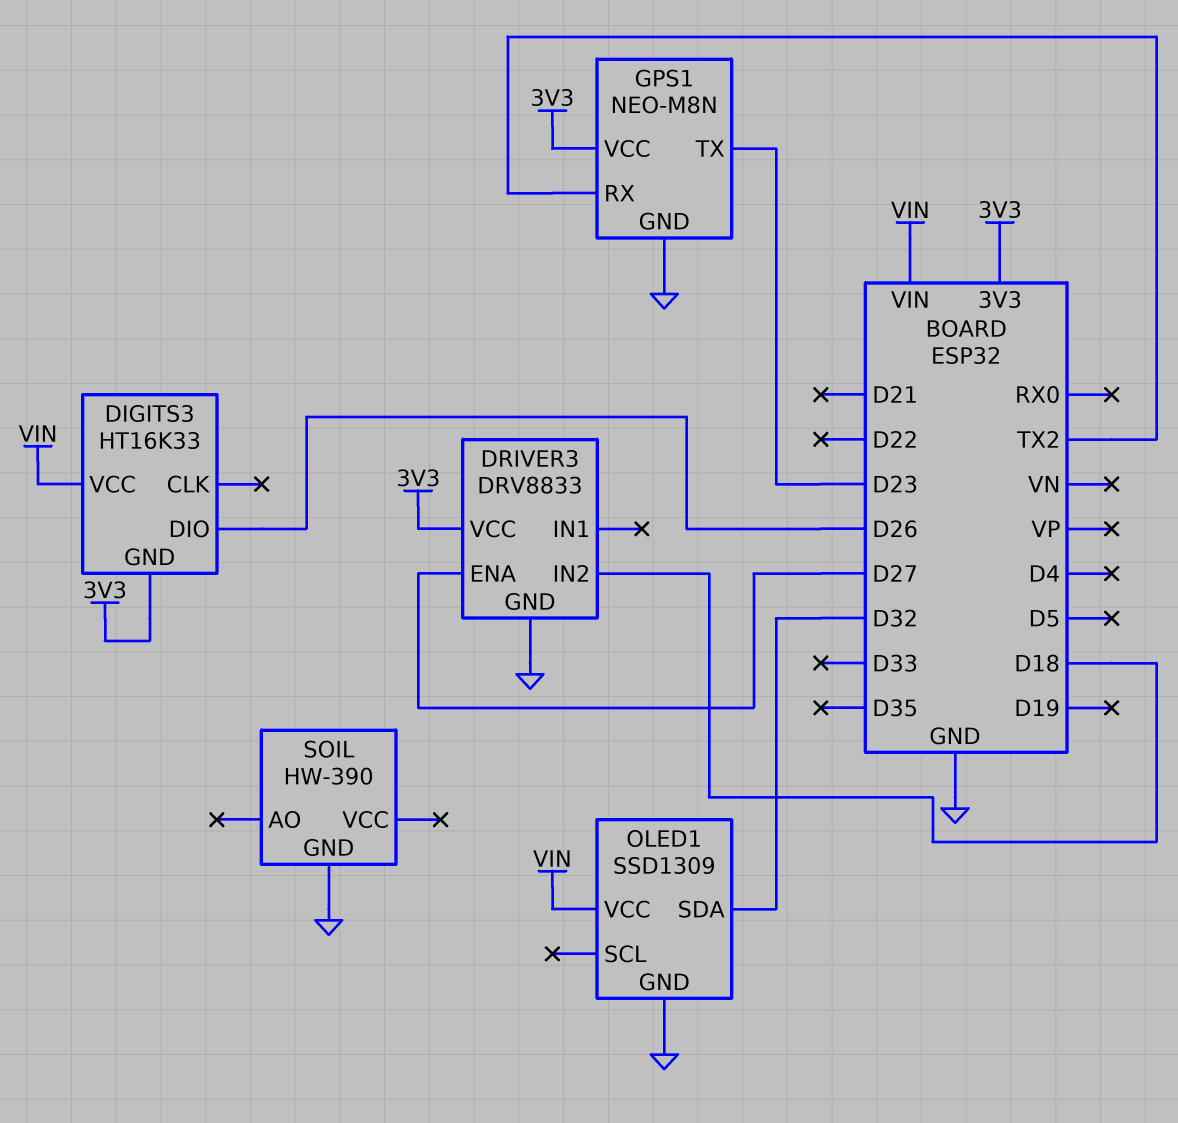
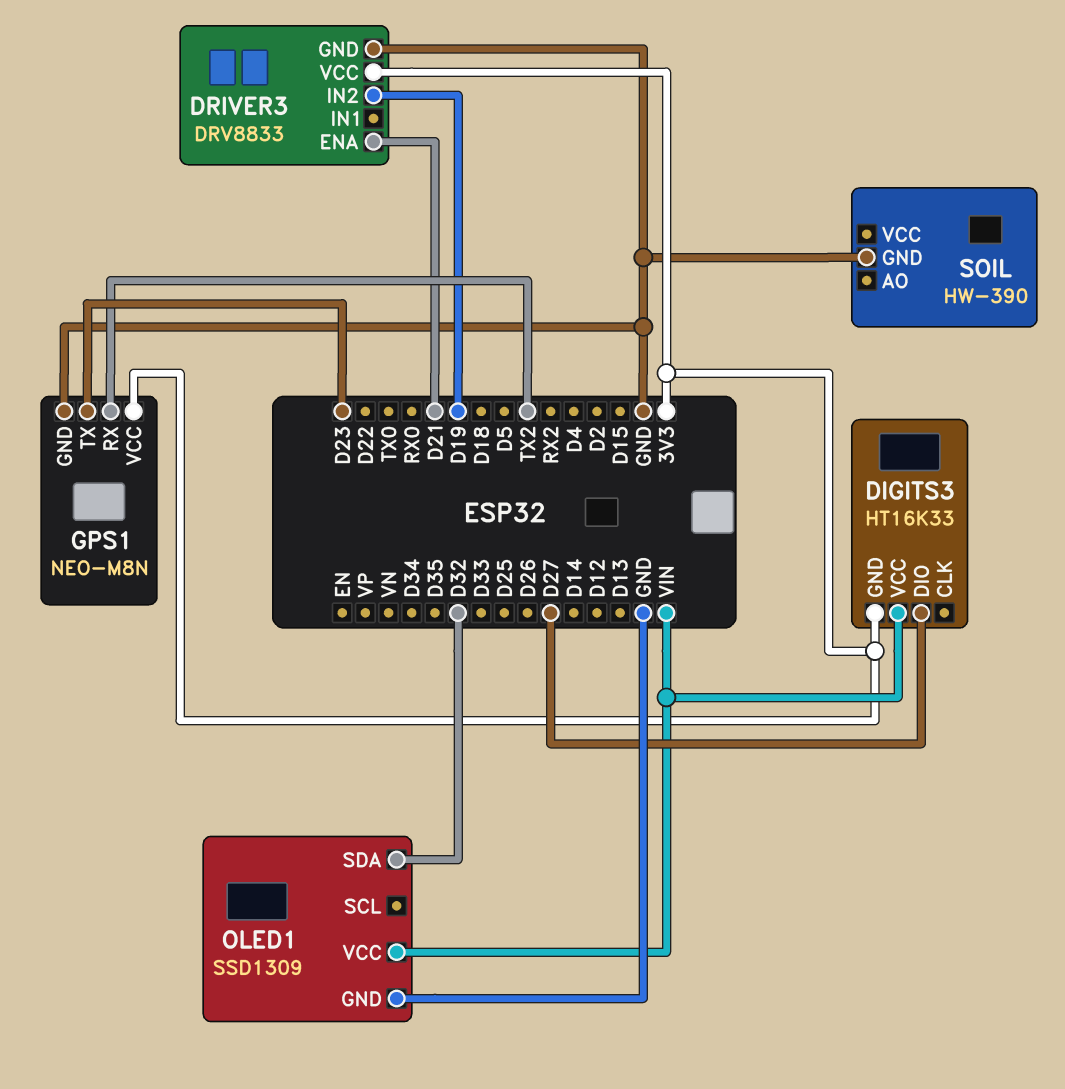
DIGITS3 pin DIO: D26 -> D27
DRIVER3 pin ENA: D27 -> D21
DRIVER3 pin IN2: D18 -> D19

